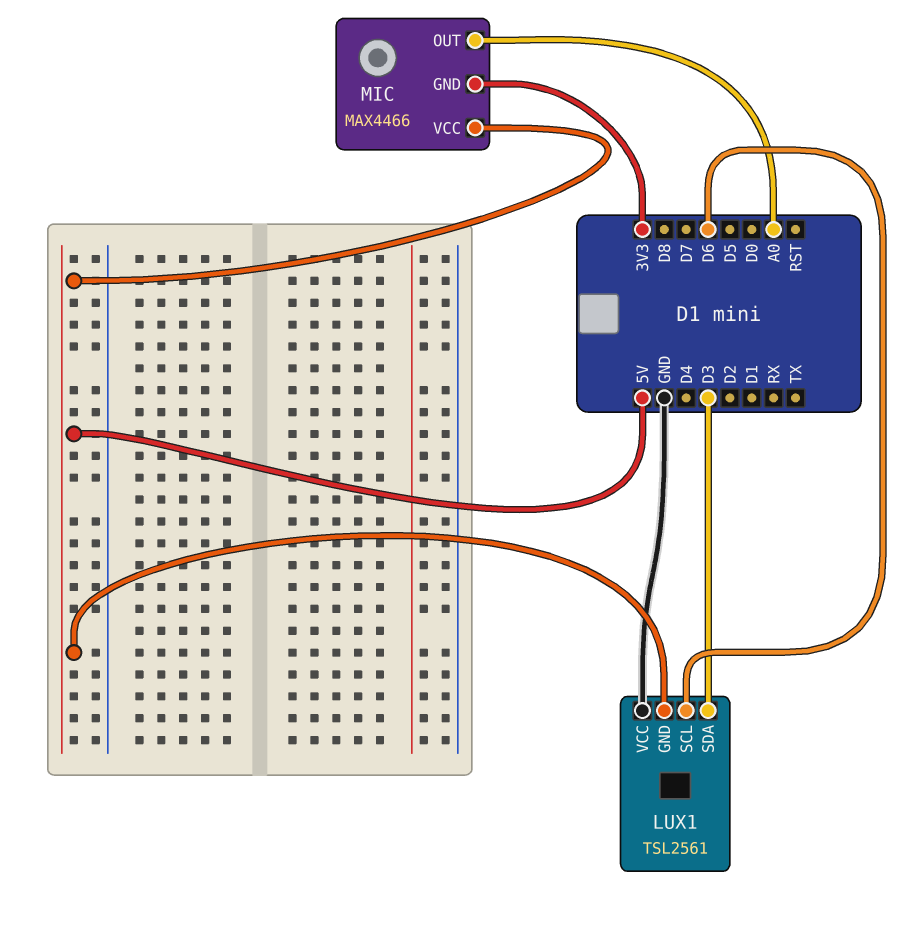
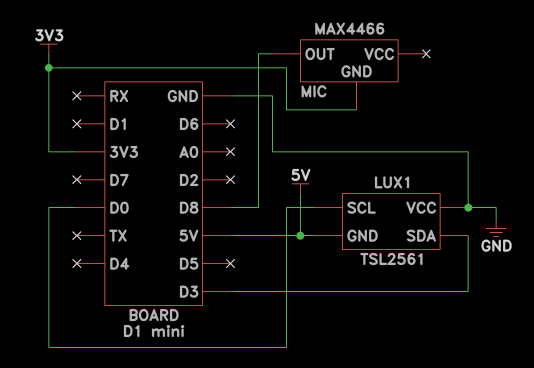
LUX1 pin SCL: D6 -> D0
MIC pin OUT: A0 -> D8
MIC pin VCC: 5V -> none

